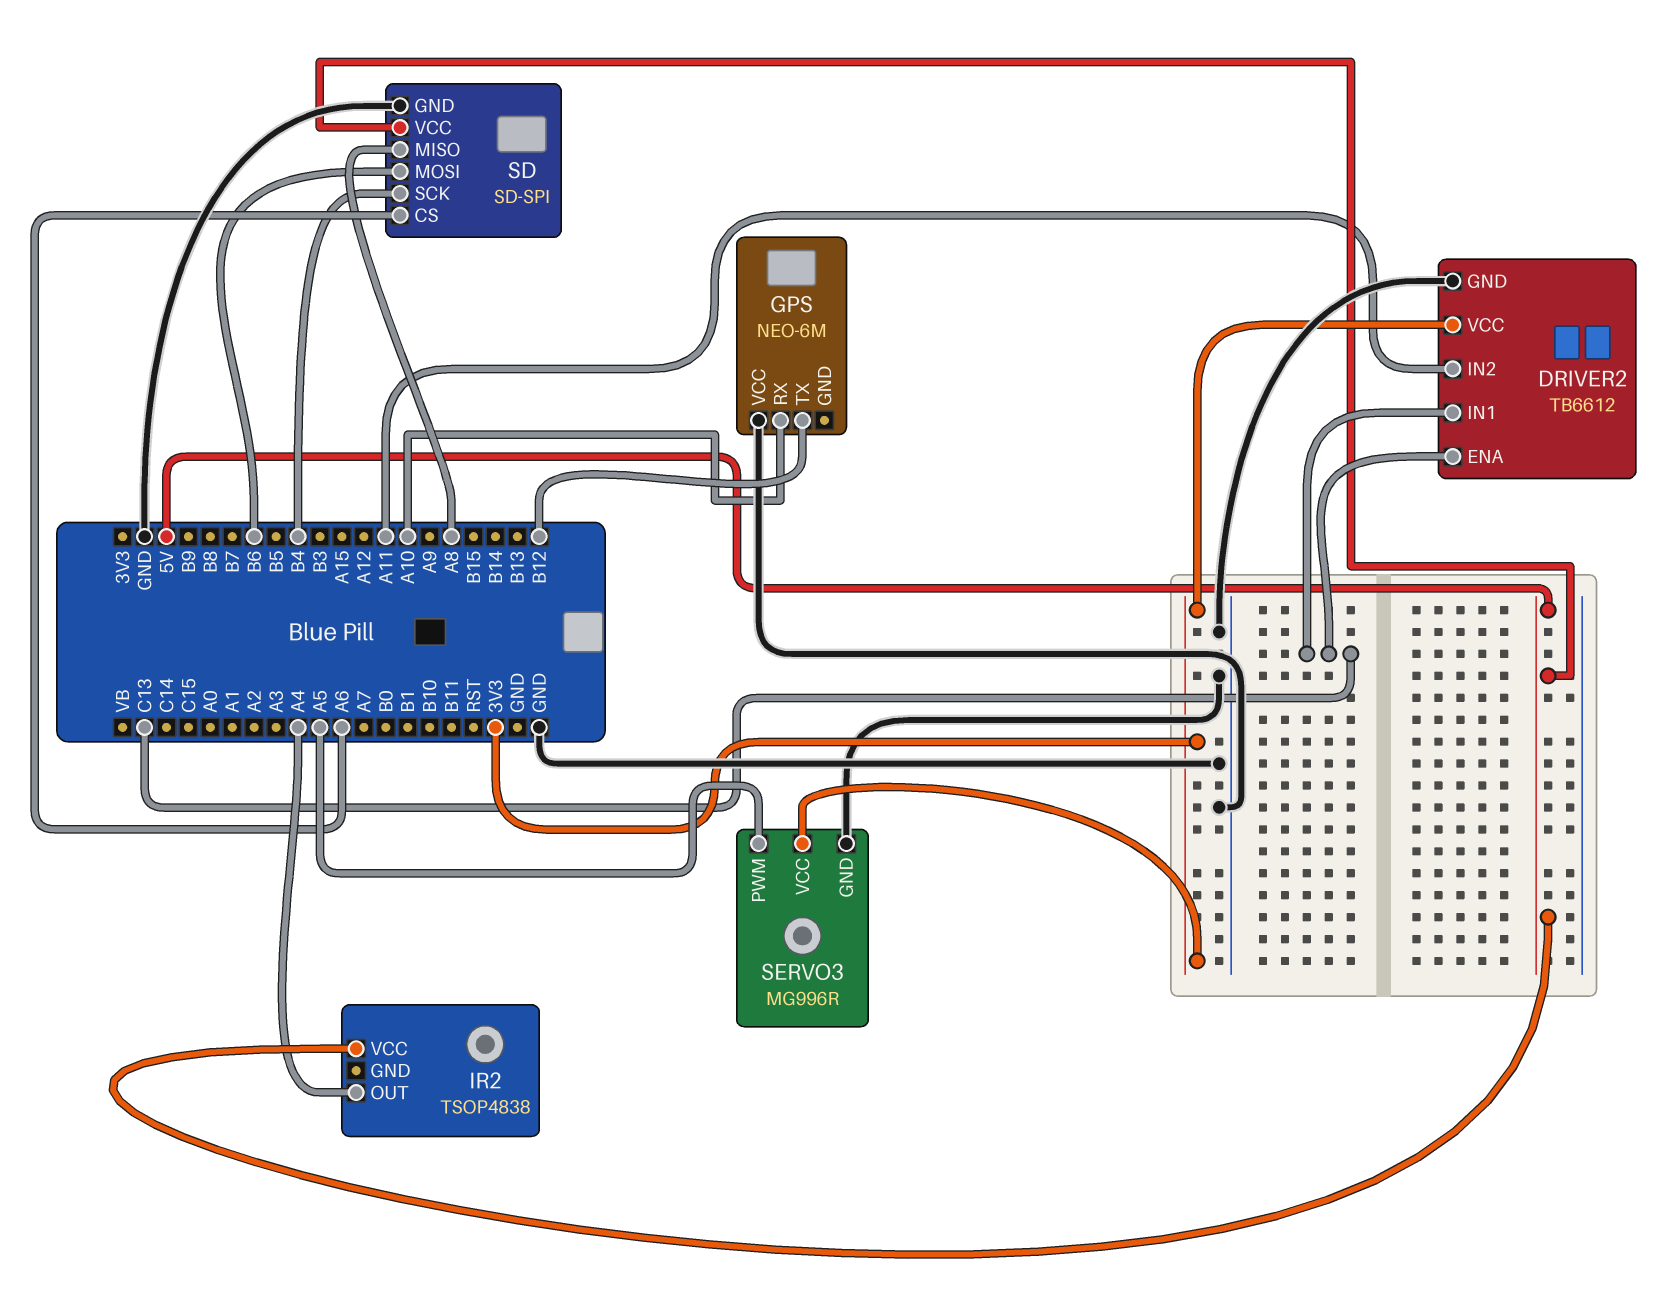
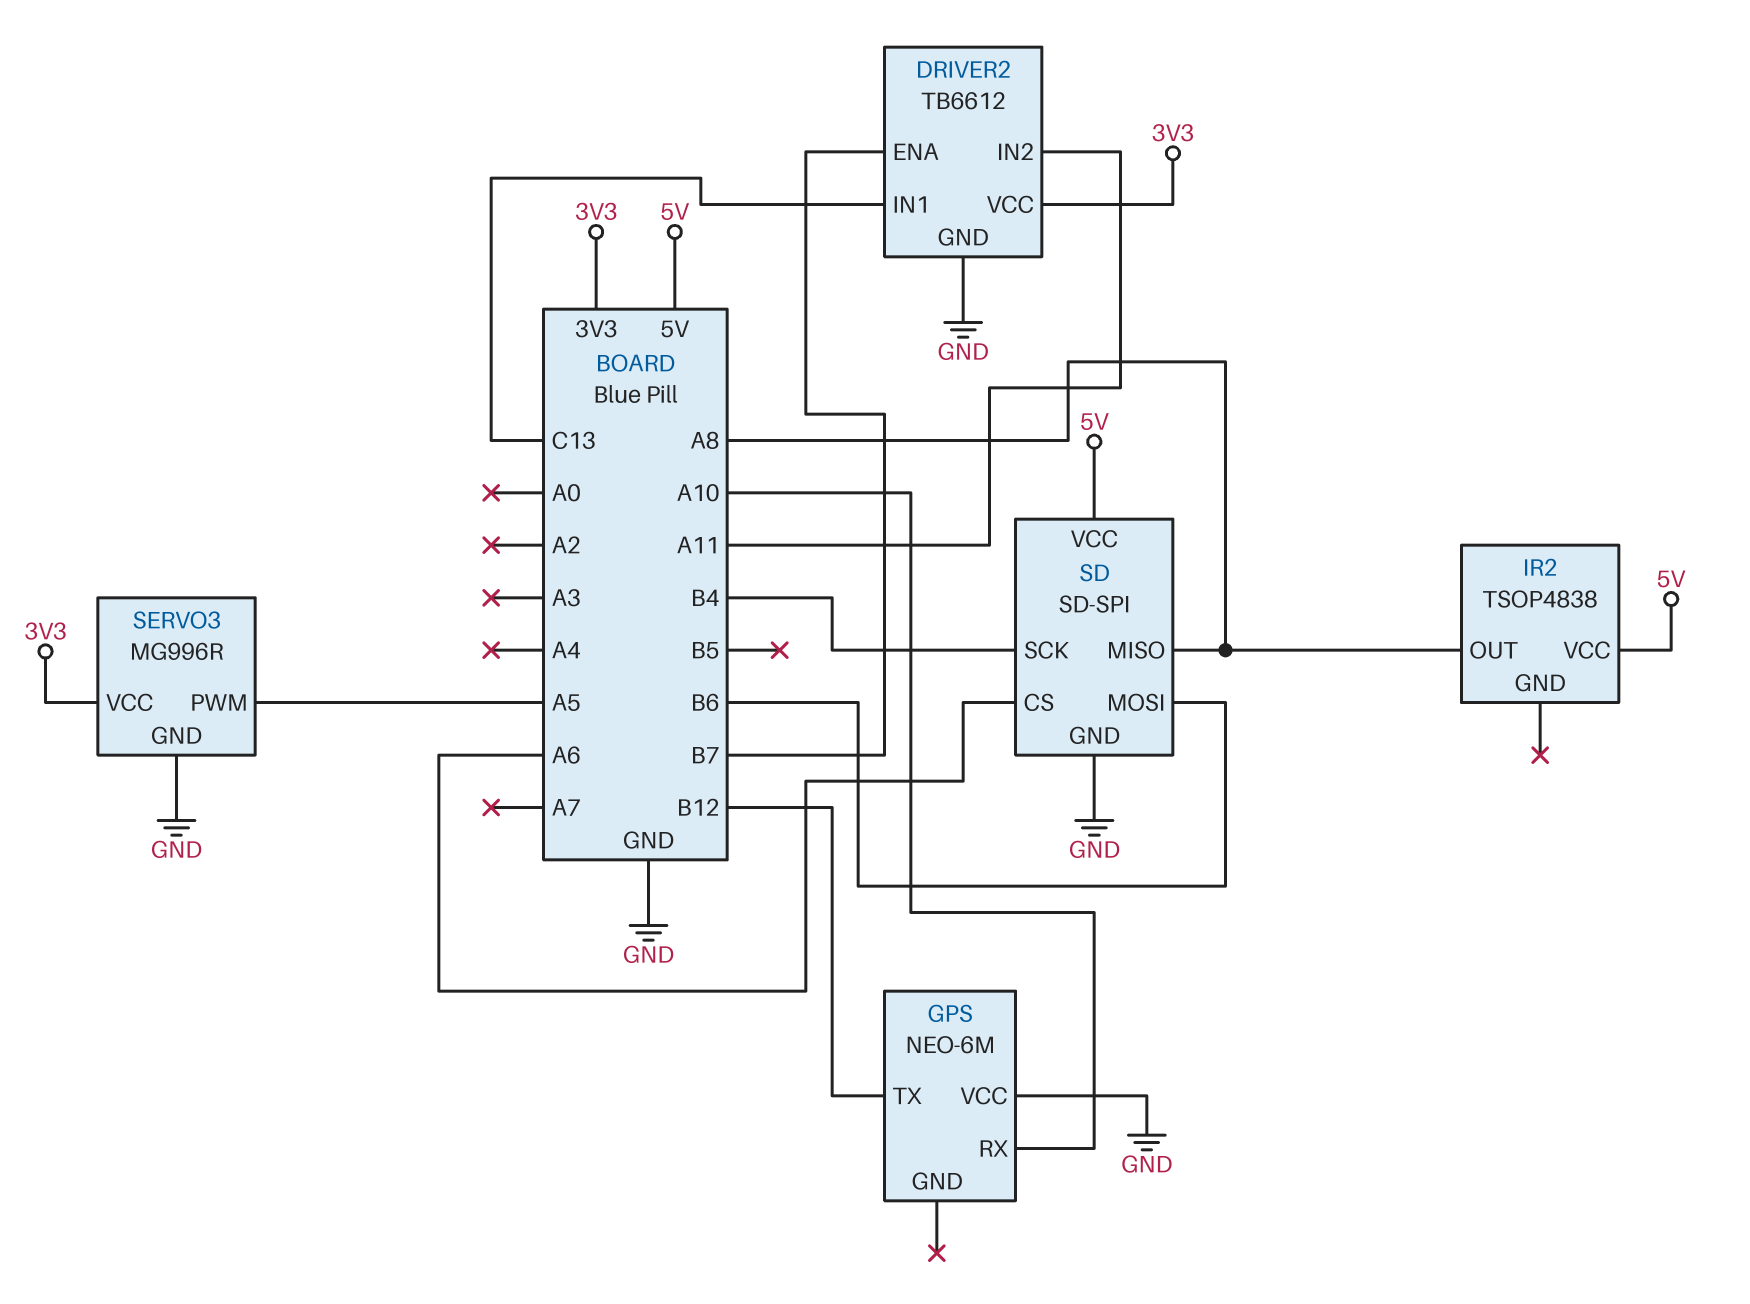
DRIVER2 pin ENA: C13 -> B7
IR2 pin OUT: A4 -> A8

